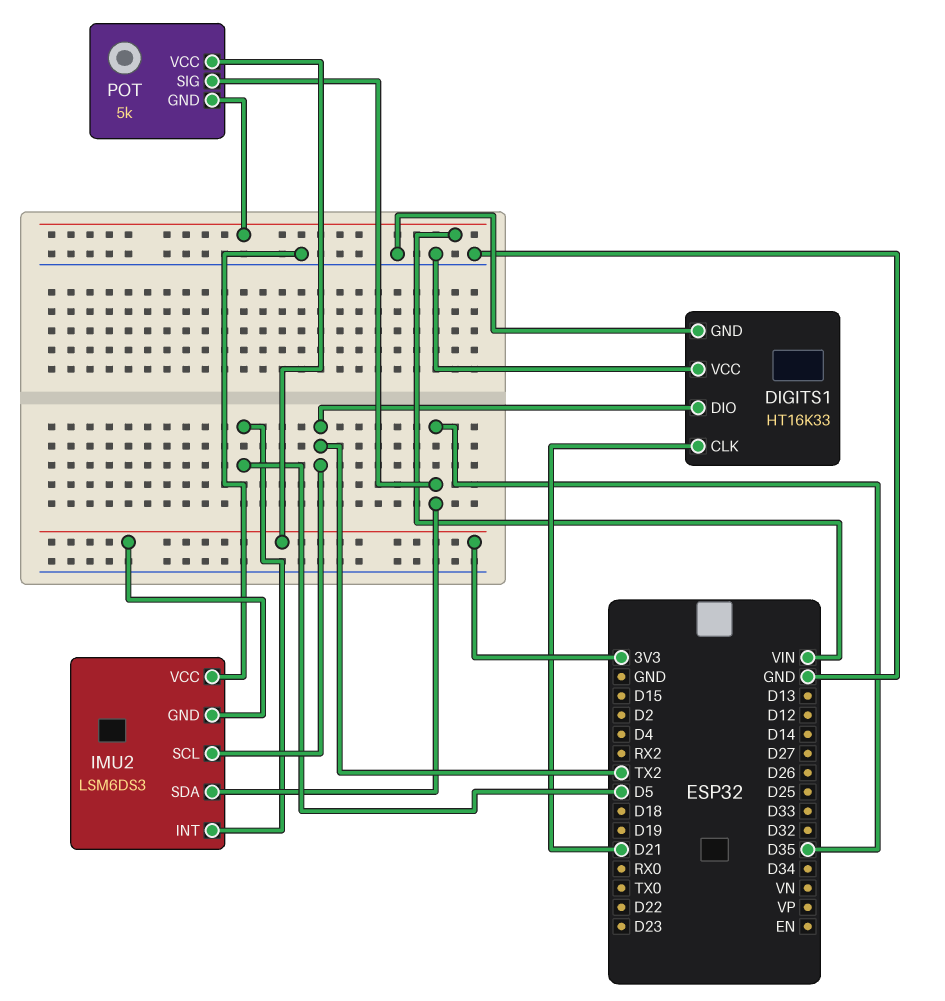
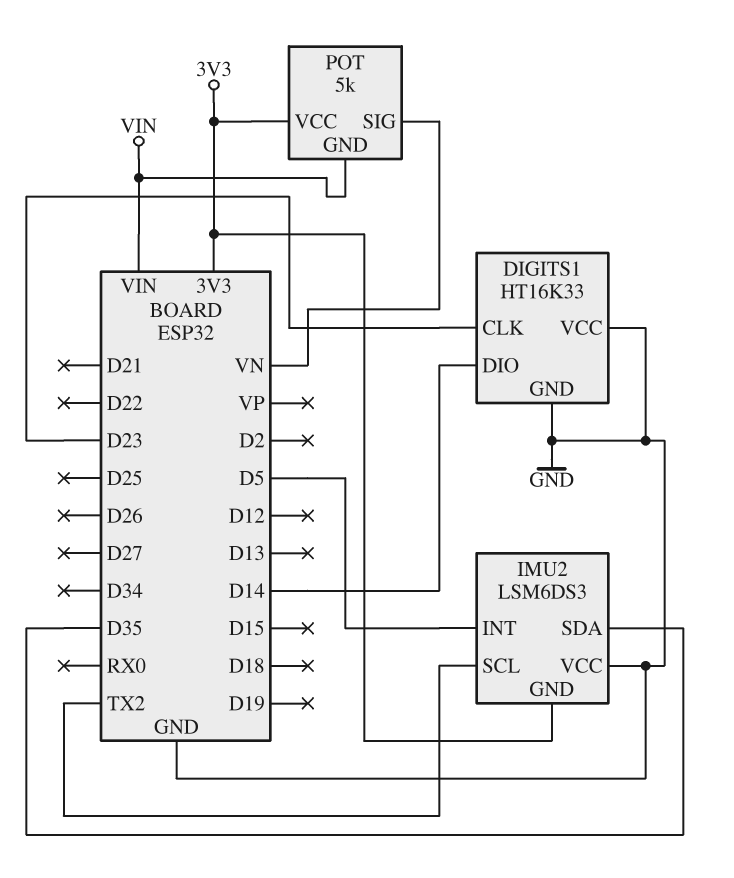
DIGITS1 pin CLK: D21 -> D23
DIGITS1 pin DIO: TX2 -> D14
POT pin SIG: D35 -> VN

